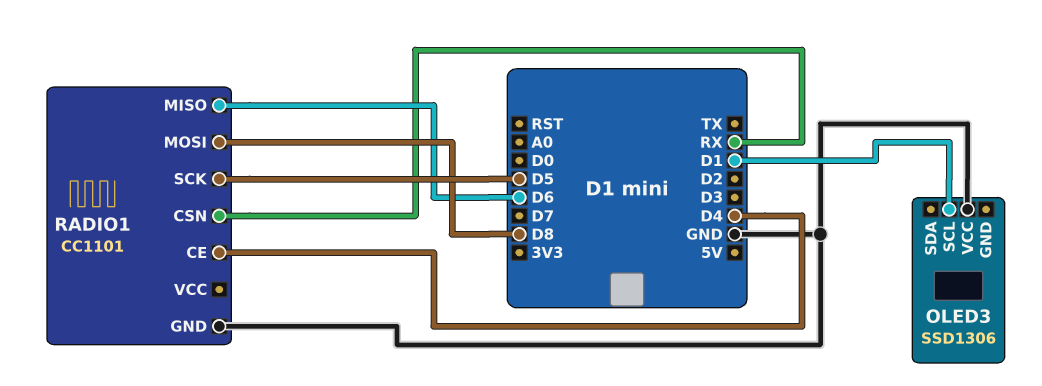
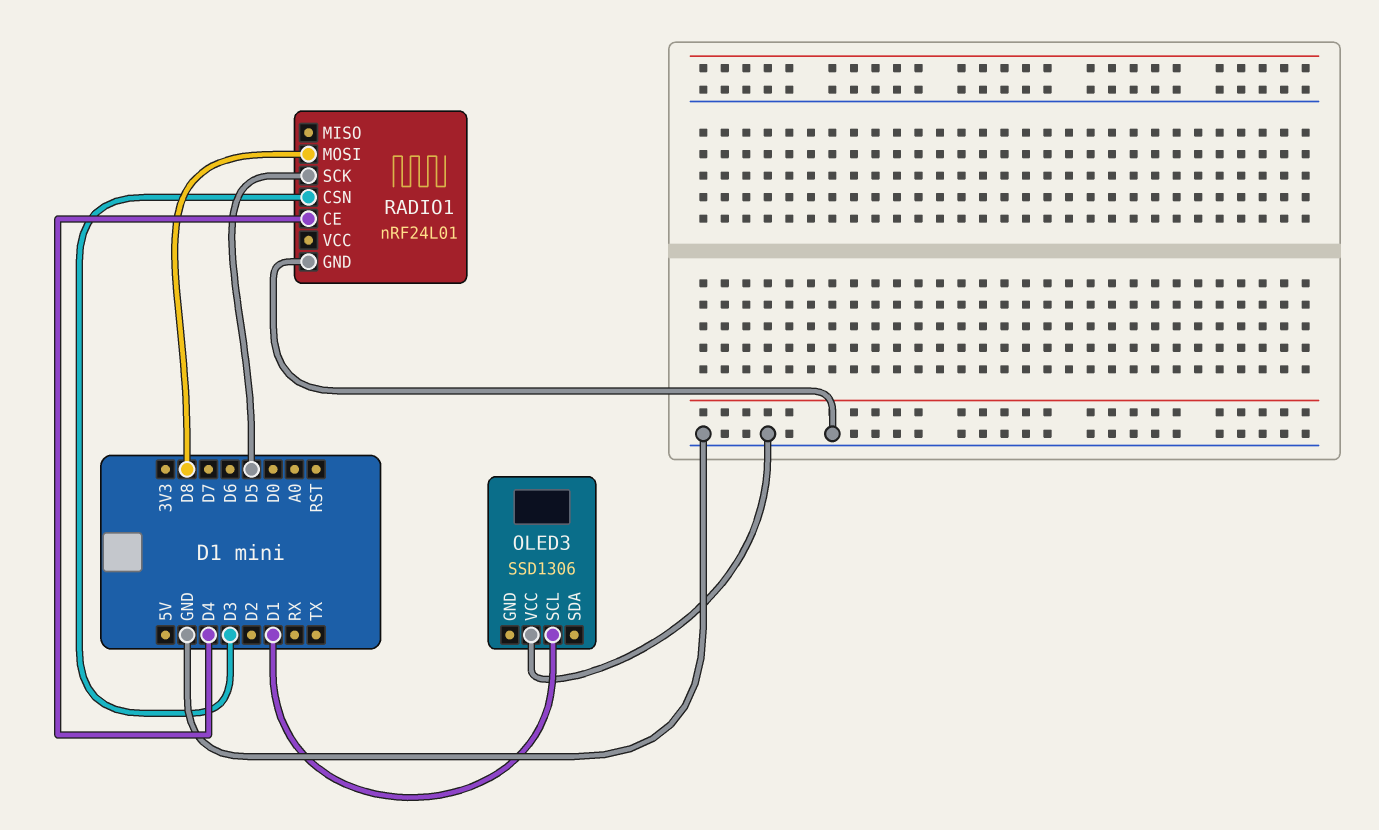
RADIO1: CC1101 -> nRF24L01
RADIO1 pin CSN: RX -> D3
RADIO1 pin MISO: D6 -> none

